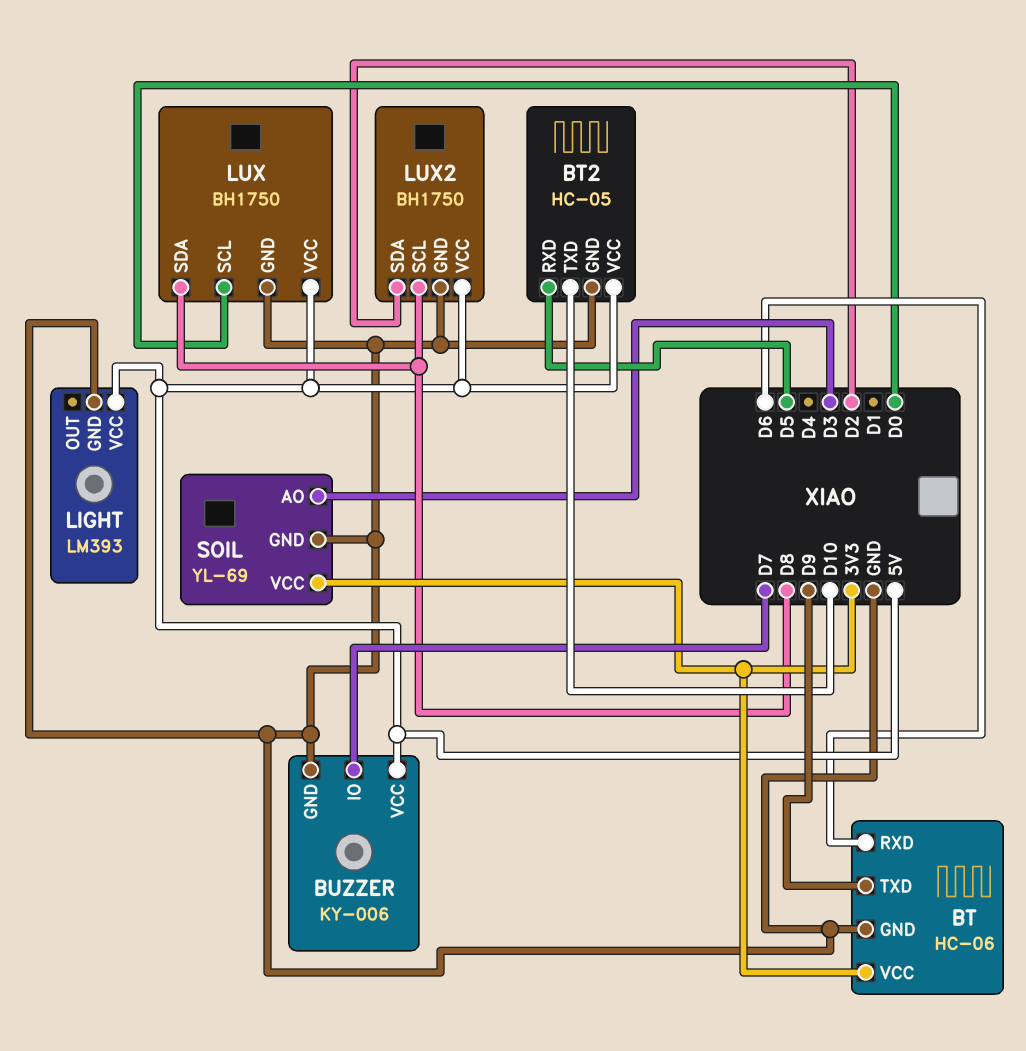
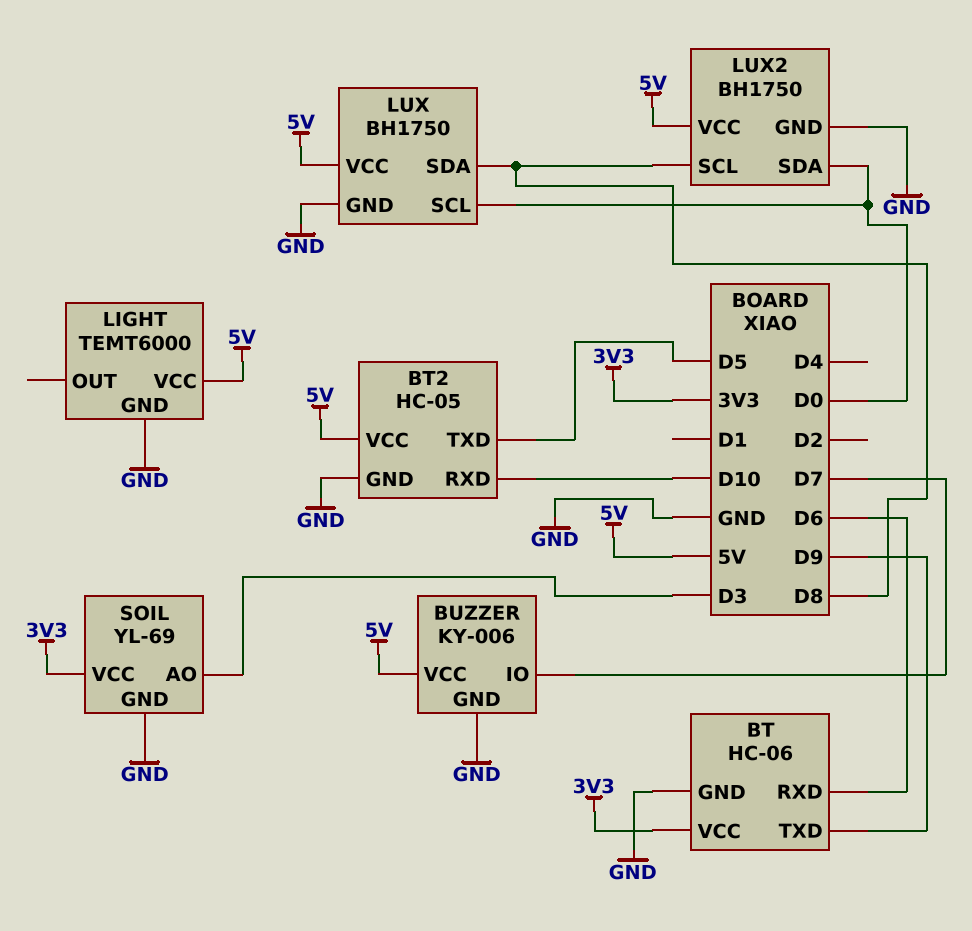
BT2 pin RXD: D5 -> D10
BT2 pin TXD: D10 -> D5
LIGHT: LM393 -> TEMT6000
LUX2 pin SDA: D2 -> D0

